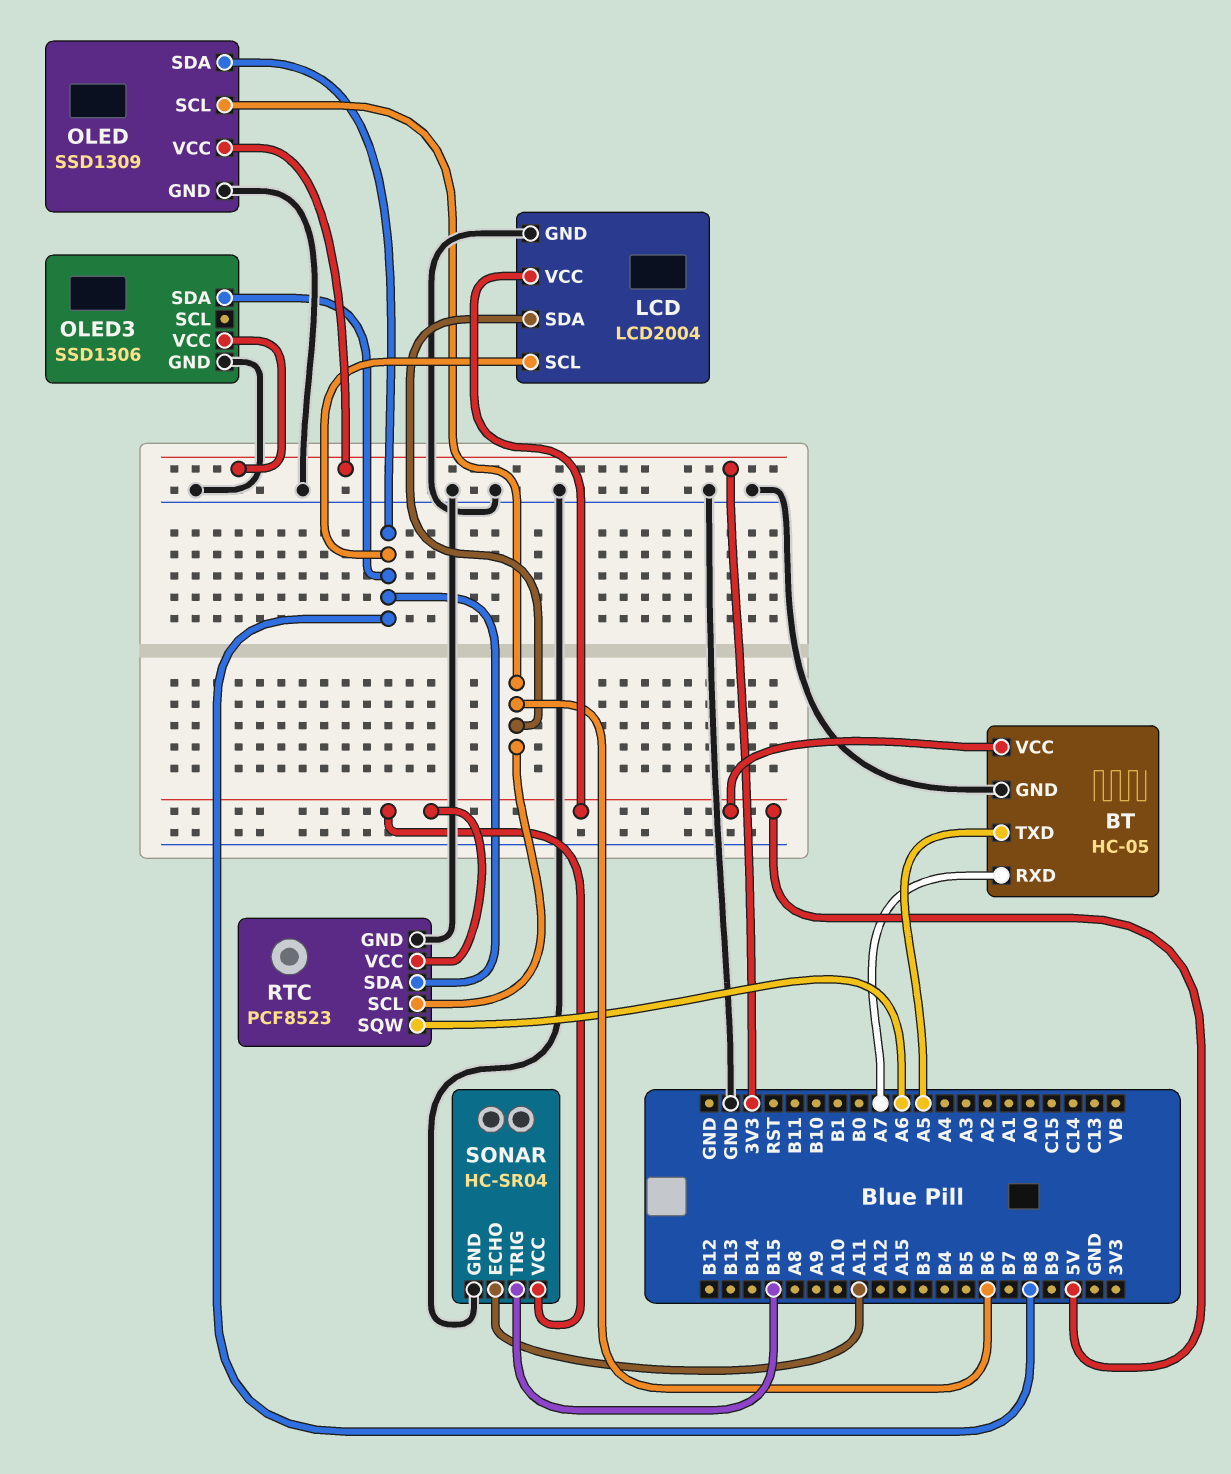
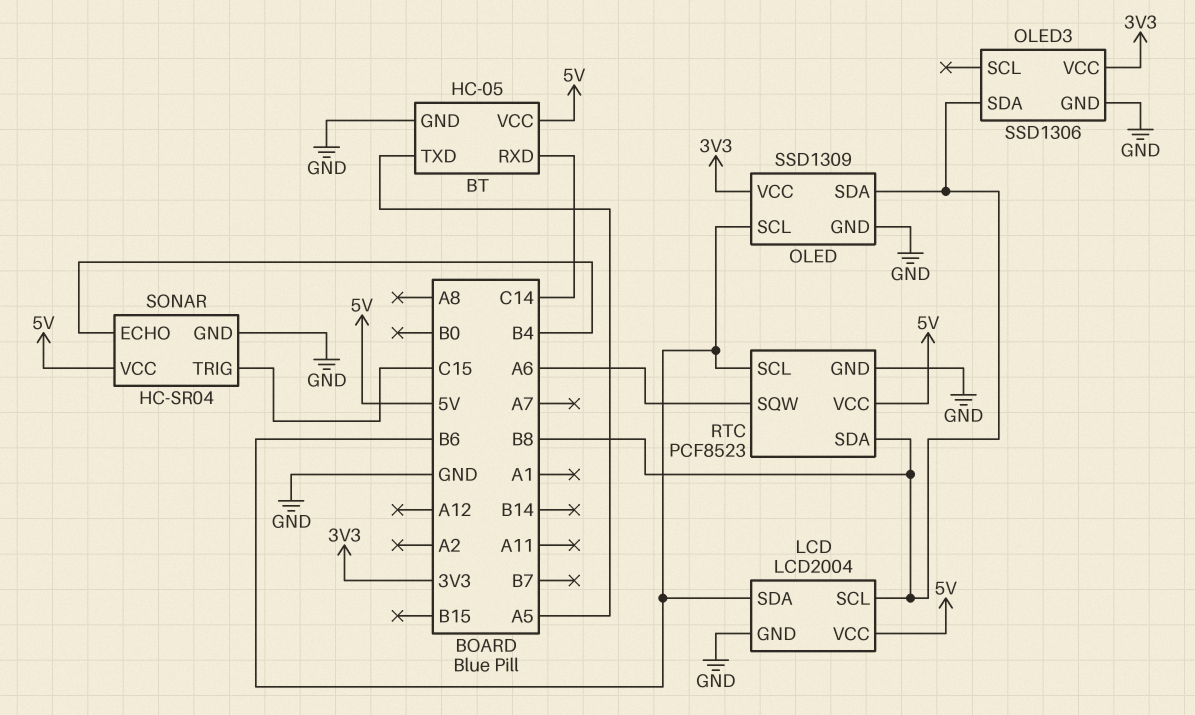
BT pin RXD: A7 -> C14
SONAR pin ECHO: A11 -> B4
SONAR pin TRIG: B15 -> C15

